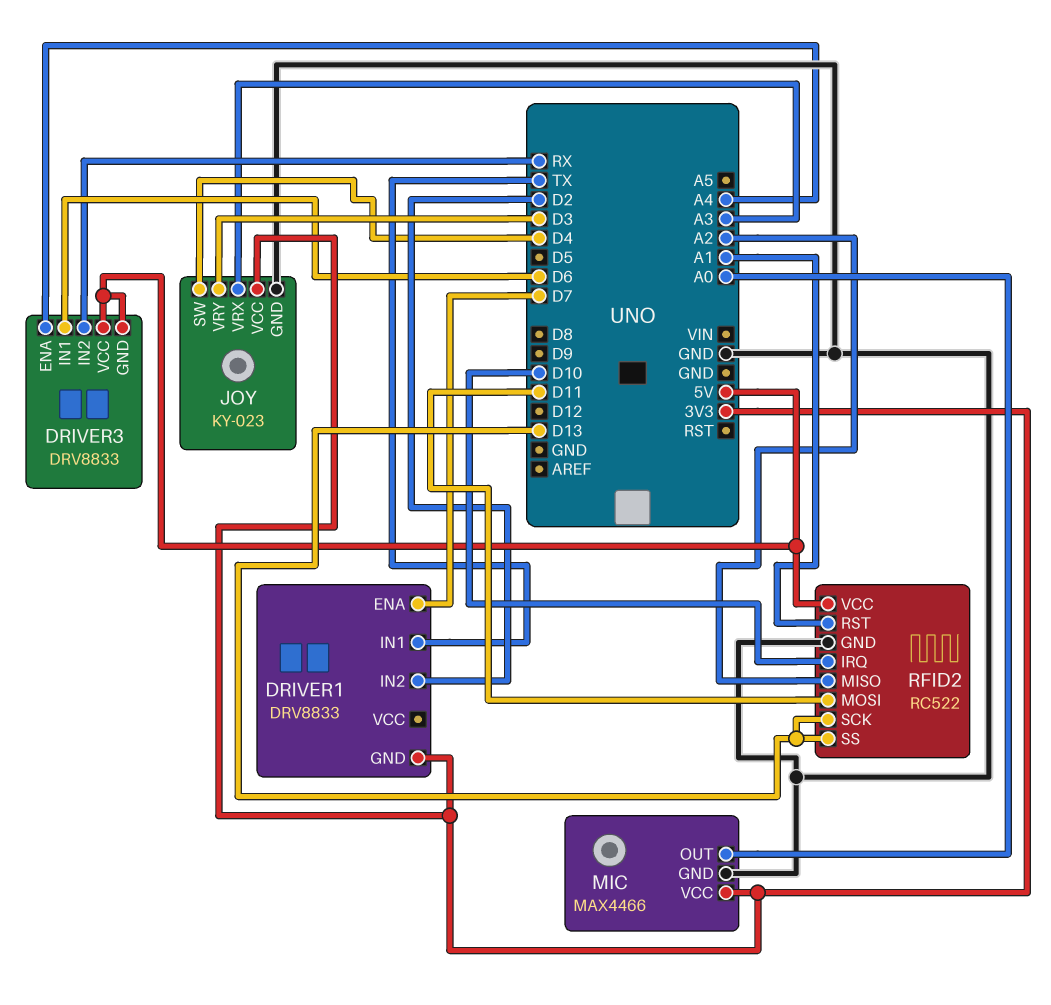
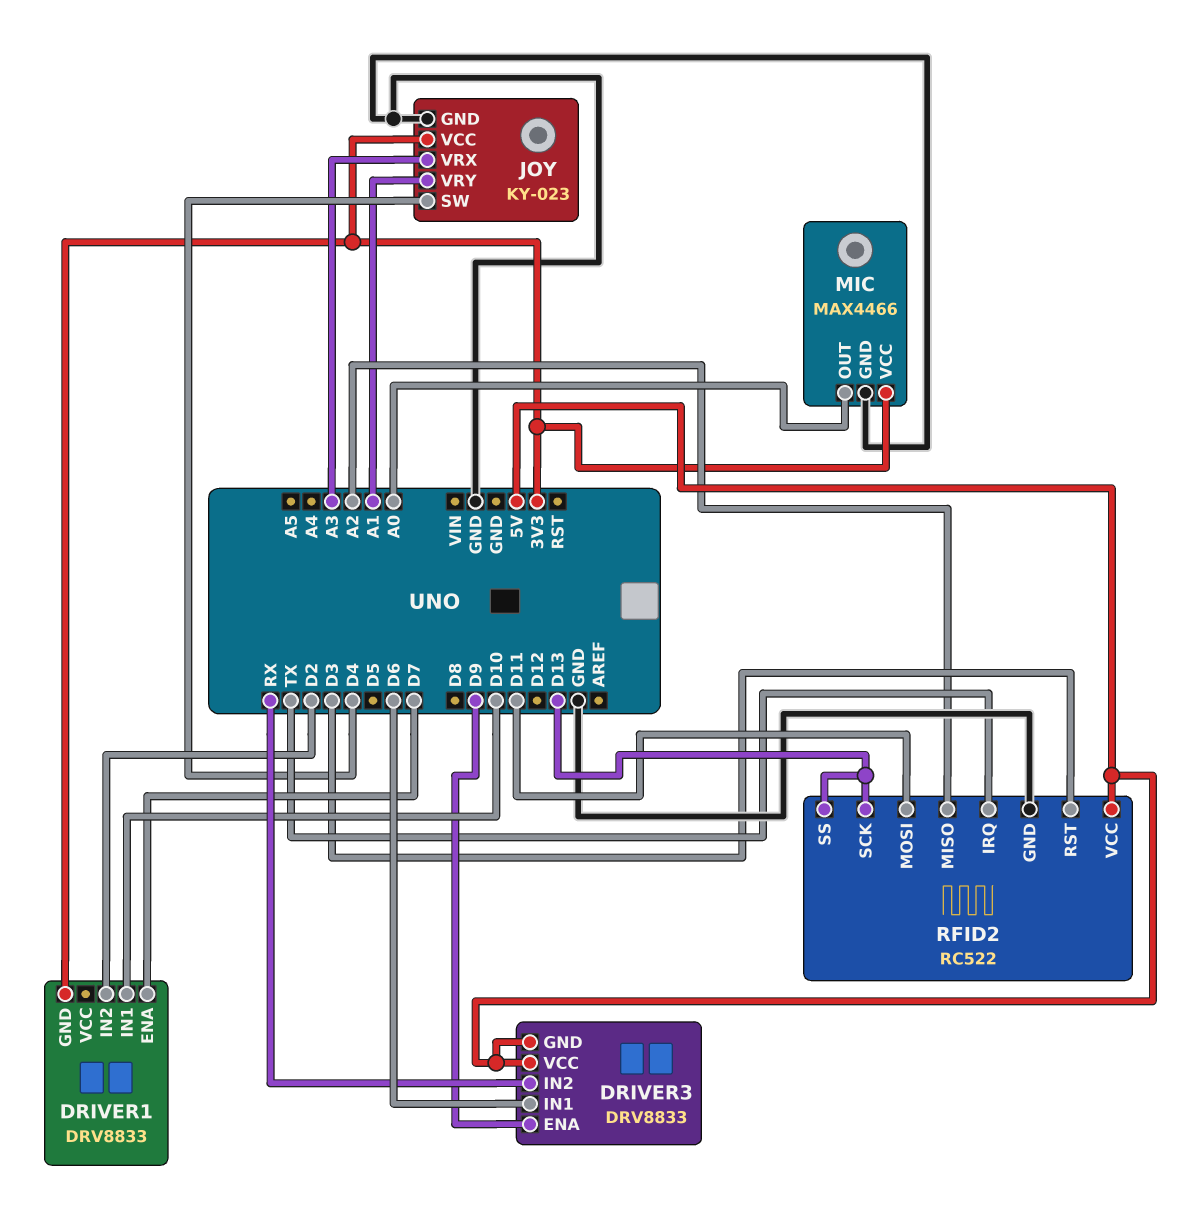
DRIVER1 pin IN1: TX -> D10
DRIVER3 pin ENA: A4 -> D9
JOY pin VRY: D3 -> A1
RFID2 pin IRQ: D10 -> TX
RFID2 pin RST: A1 -> D3

